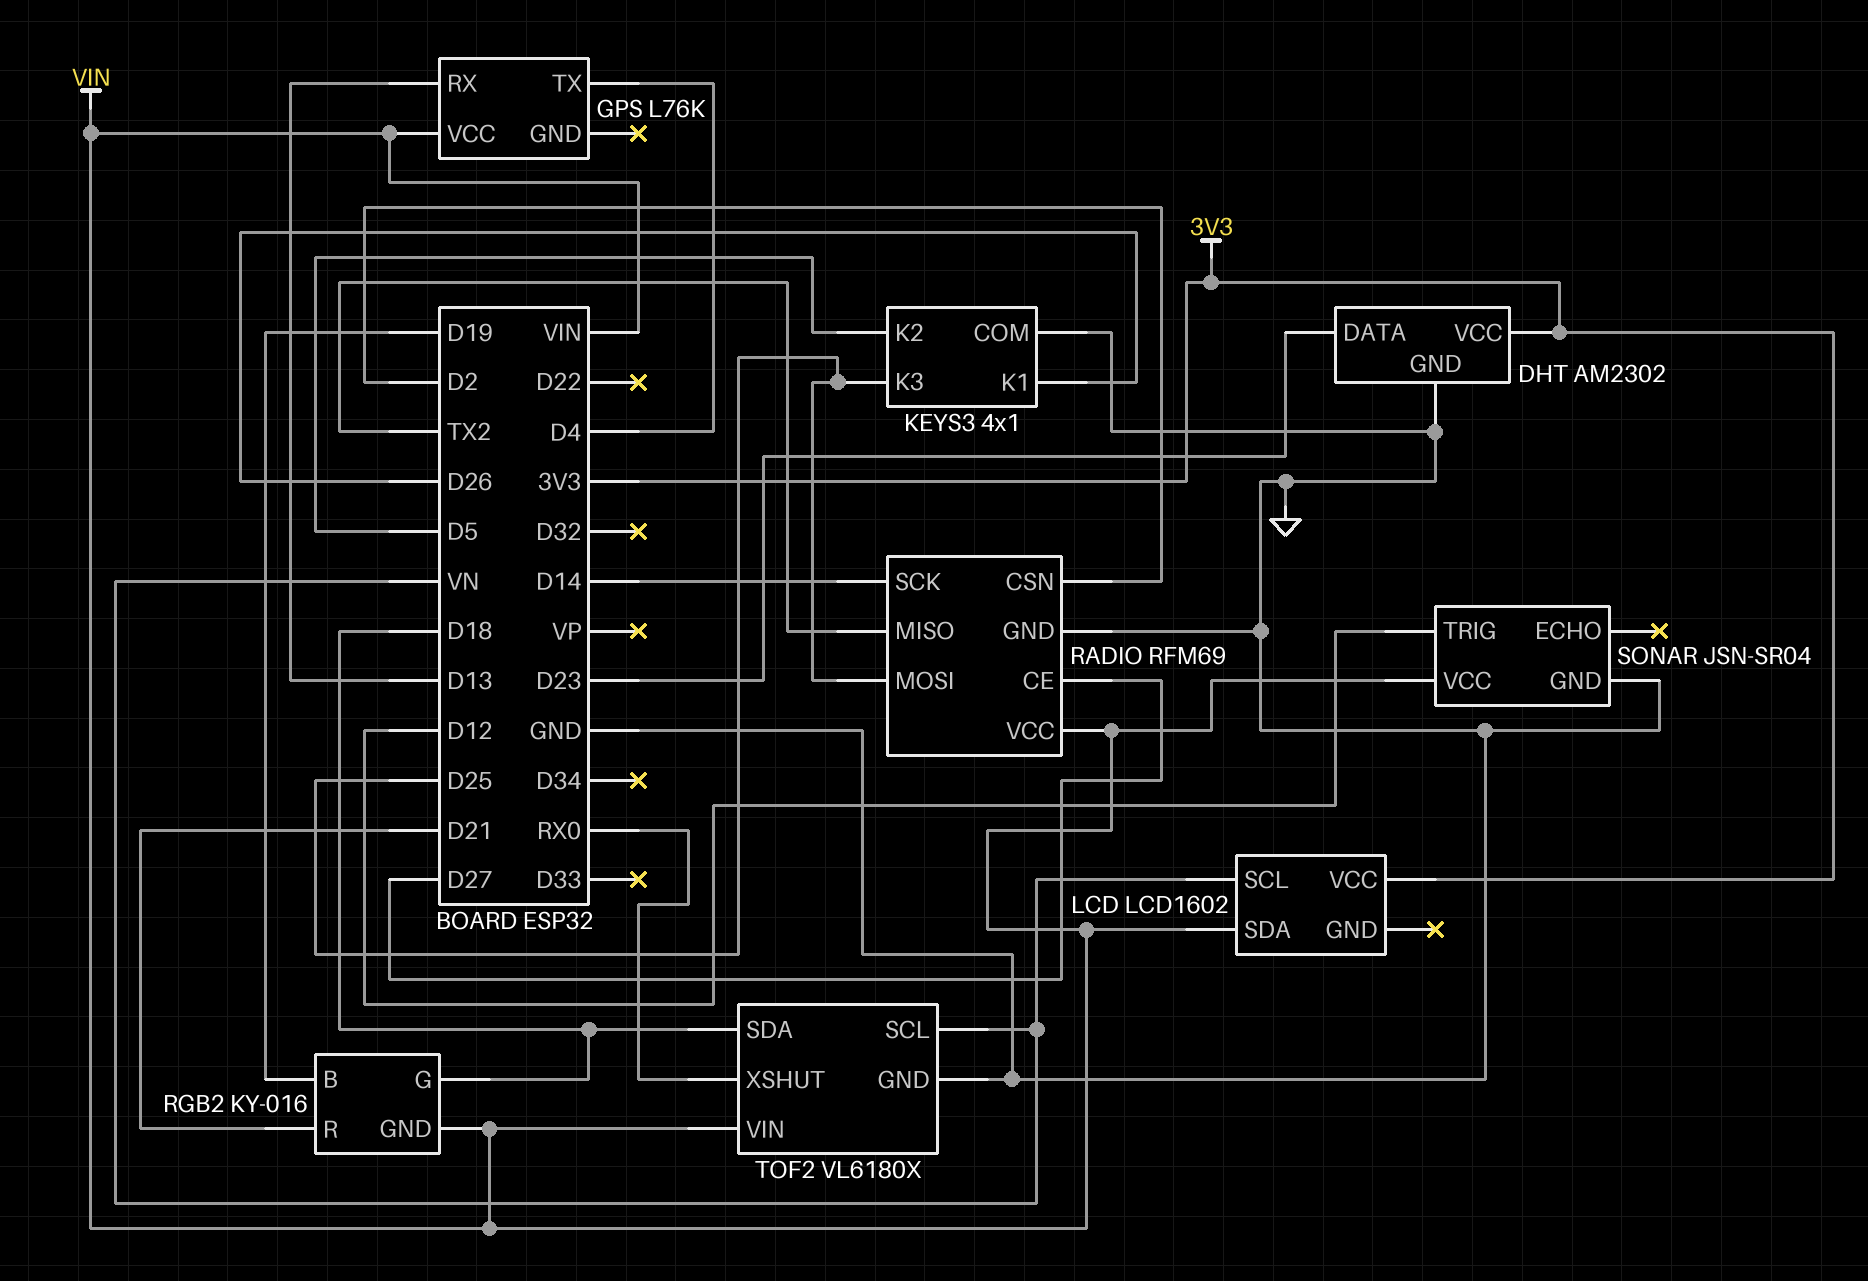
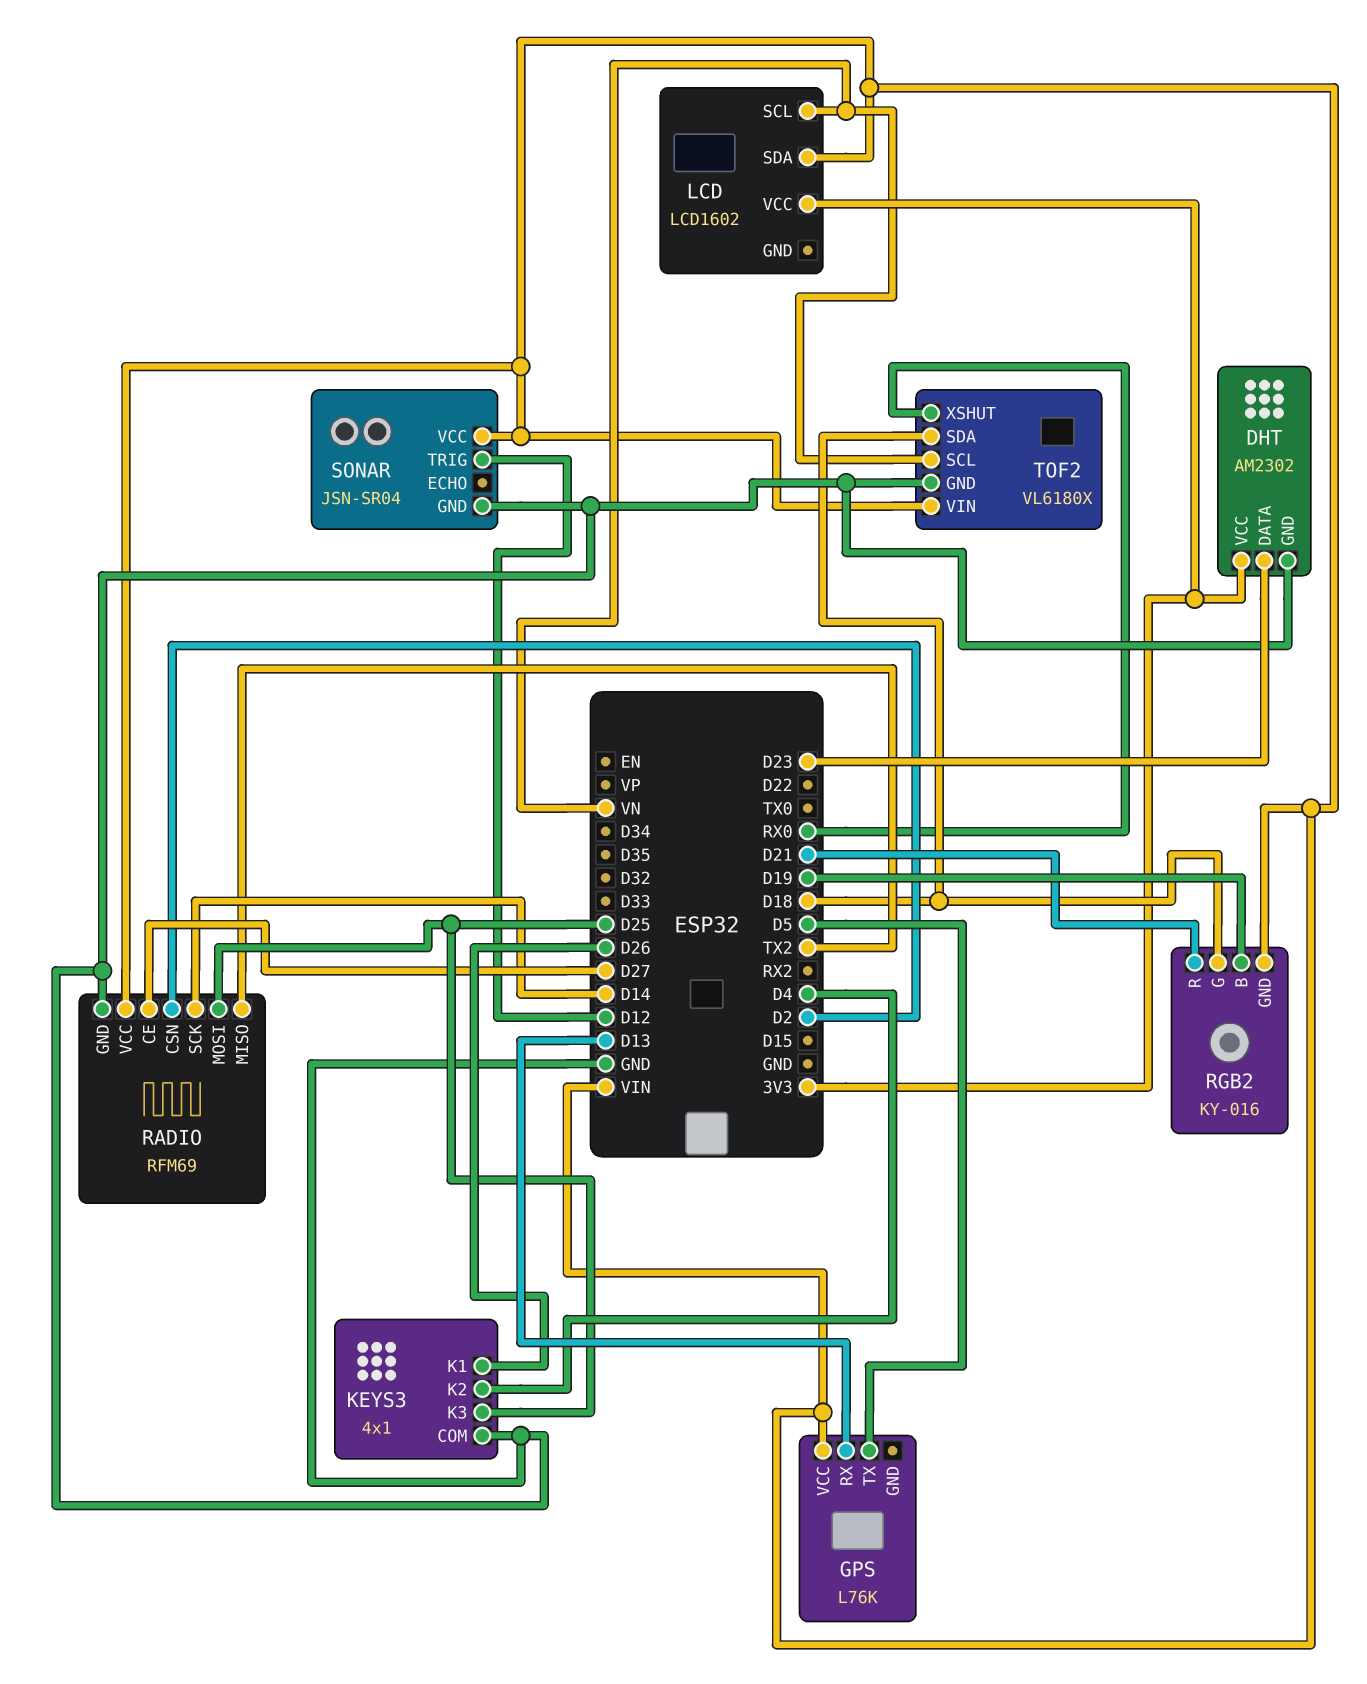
GPS pin TX: D4 -> D5
KEYS3 pin K2: D5 -> D4

